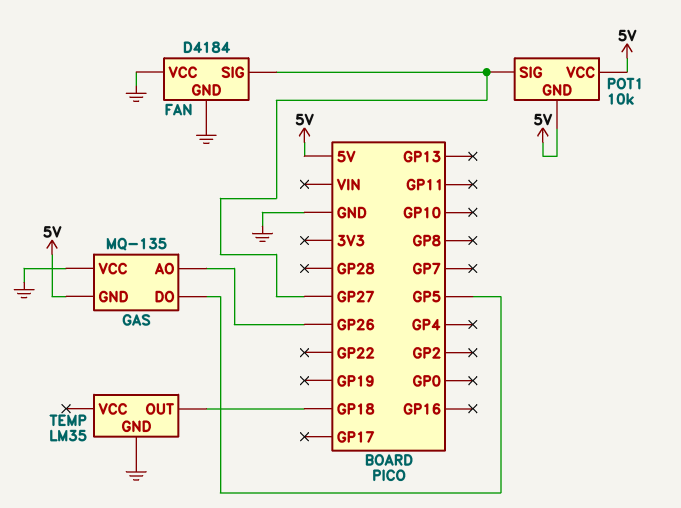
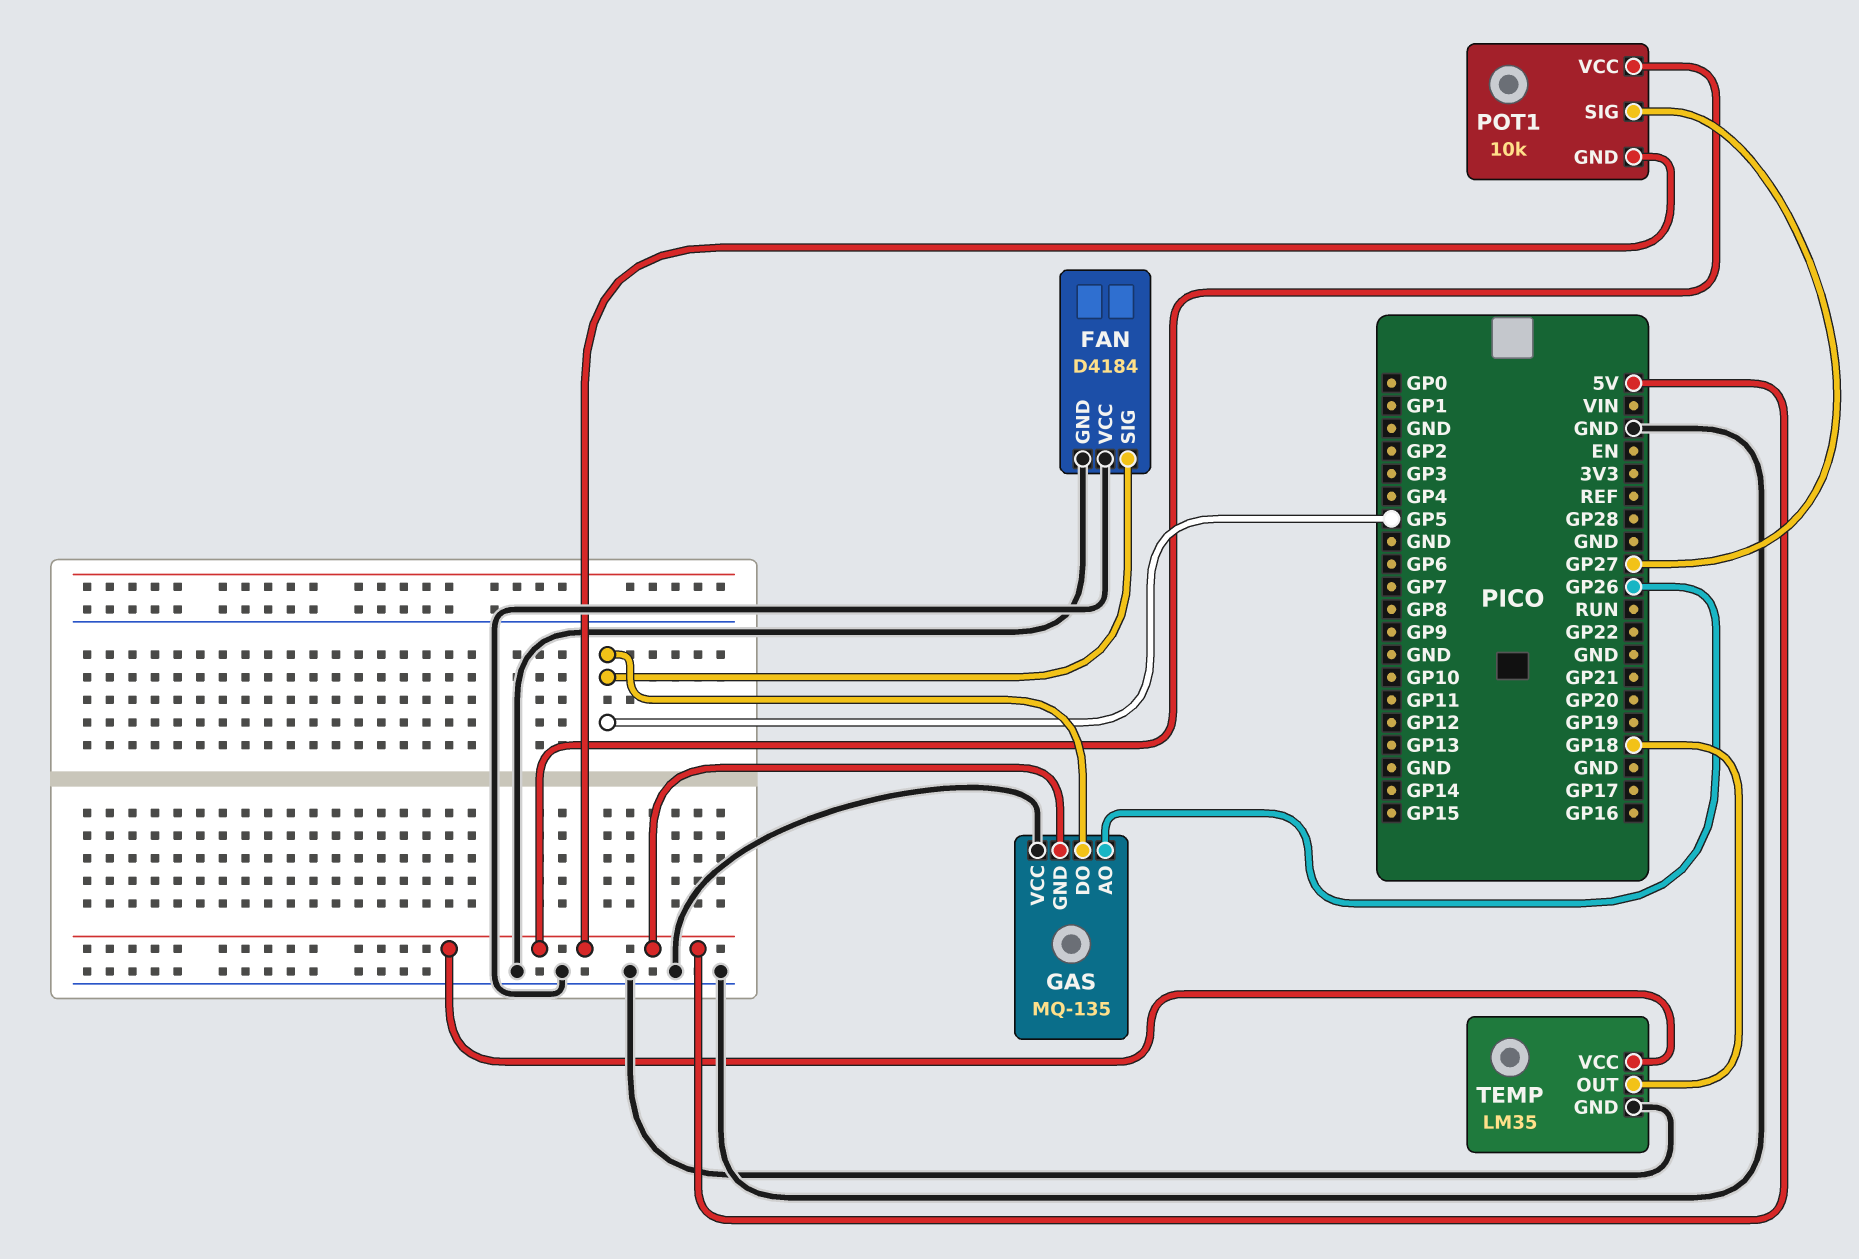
FAN pin SIG: GP27 -> GP5
TEMP pin VCC: none -> 5V

